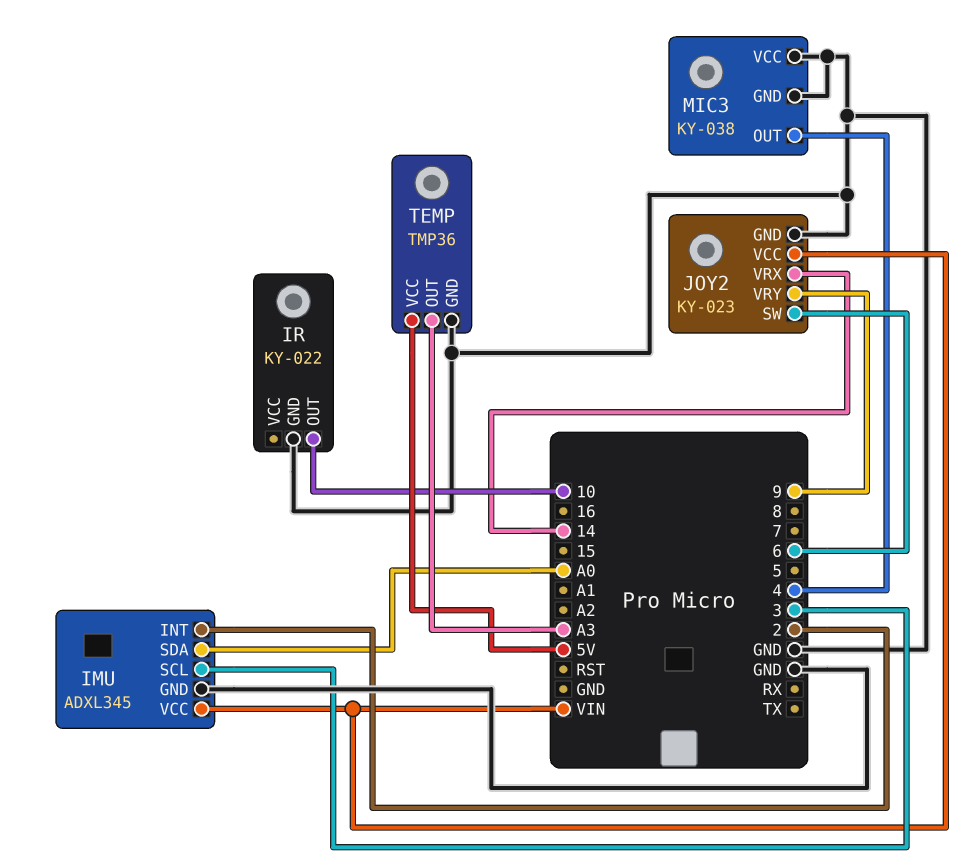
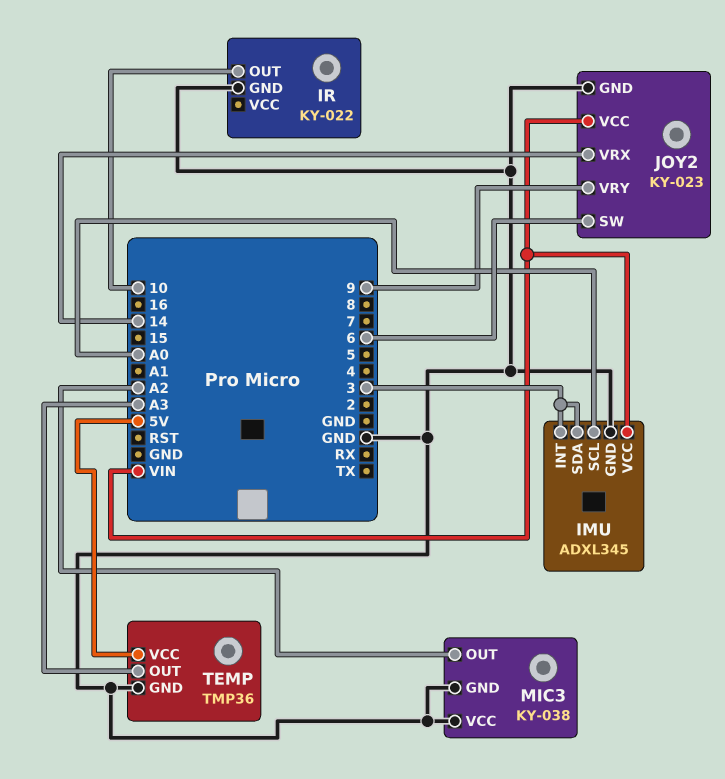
IMU pin INT: 2 -> 3
IMU pin SCL: 3 -> A0
IMU pin SDA: A0 -> 3
MIC3 pin OUT: 4 -> A2

